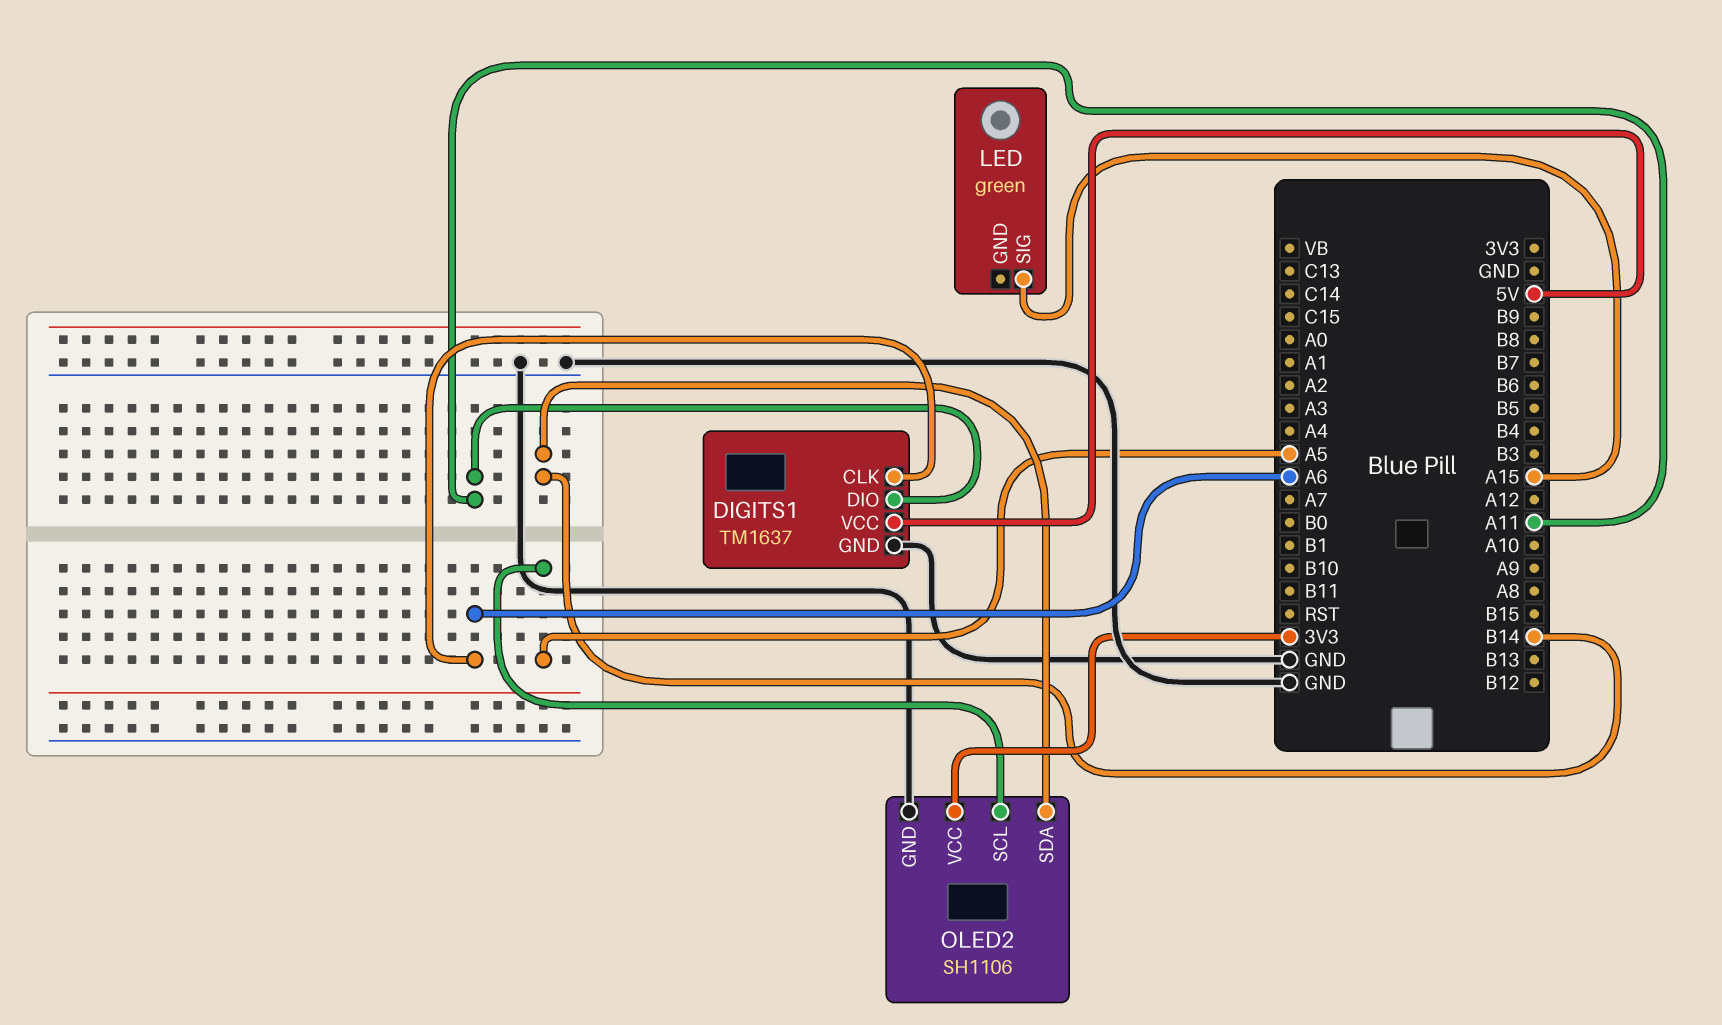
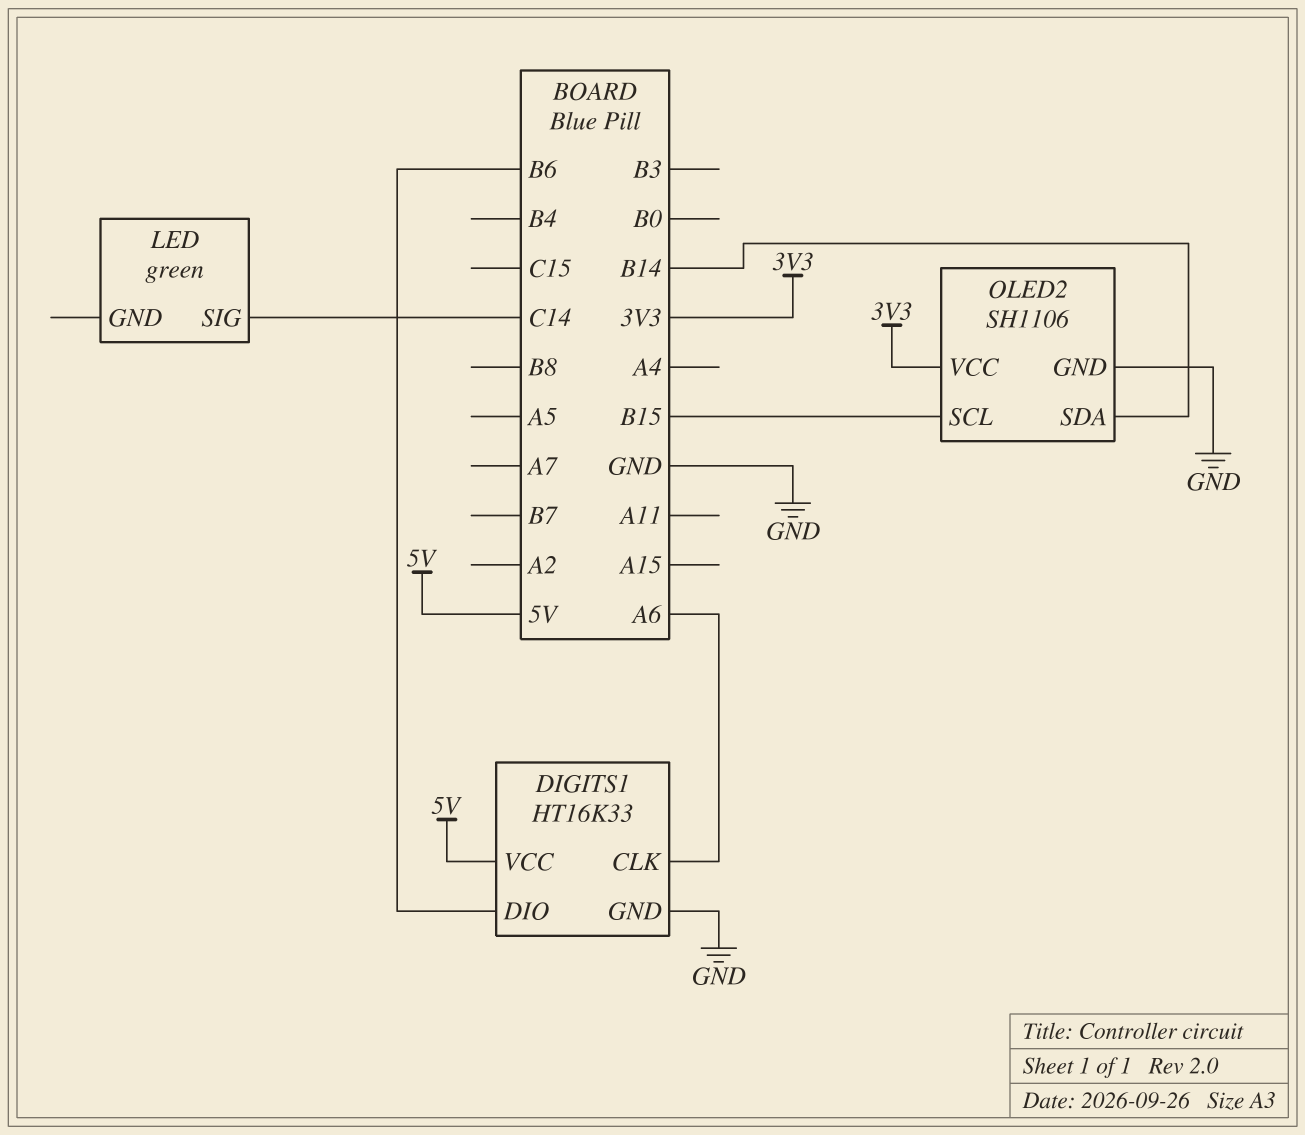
DIGITS1: TM1637 -> HT16K33
DIGITS1 pin DIO: A11 -> B6
LED pin SIG: A15 -> C14
OLED2 pin SCL: A5 -> B15

